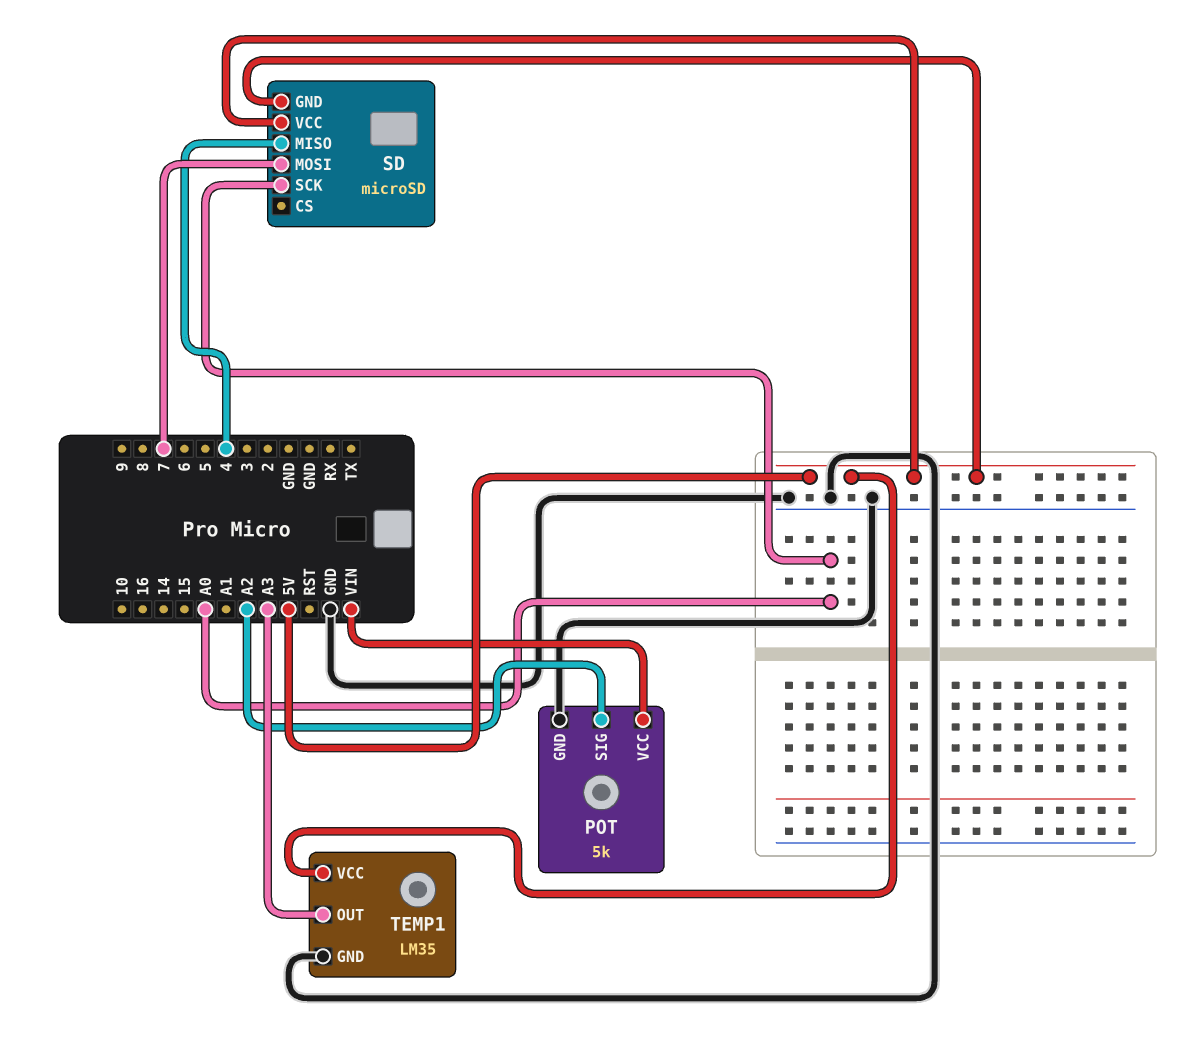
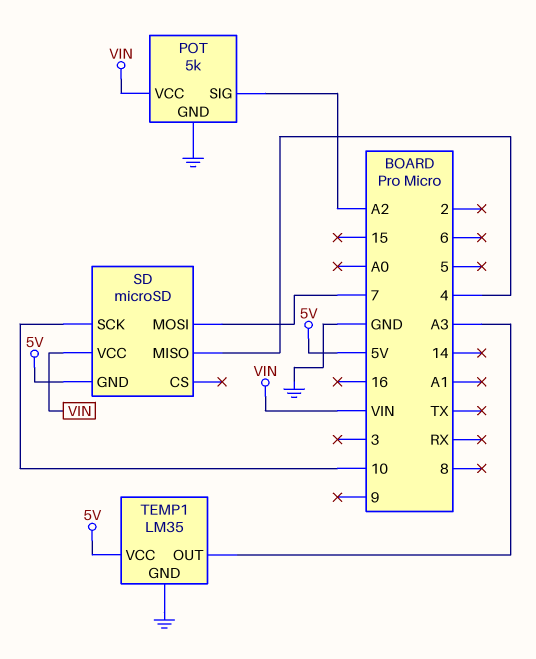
SD pin SCK: A0 -> 10
SD pin VCC: 5V -> VIN

